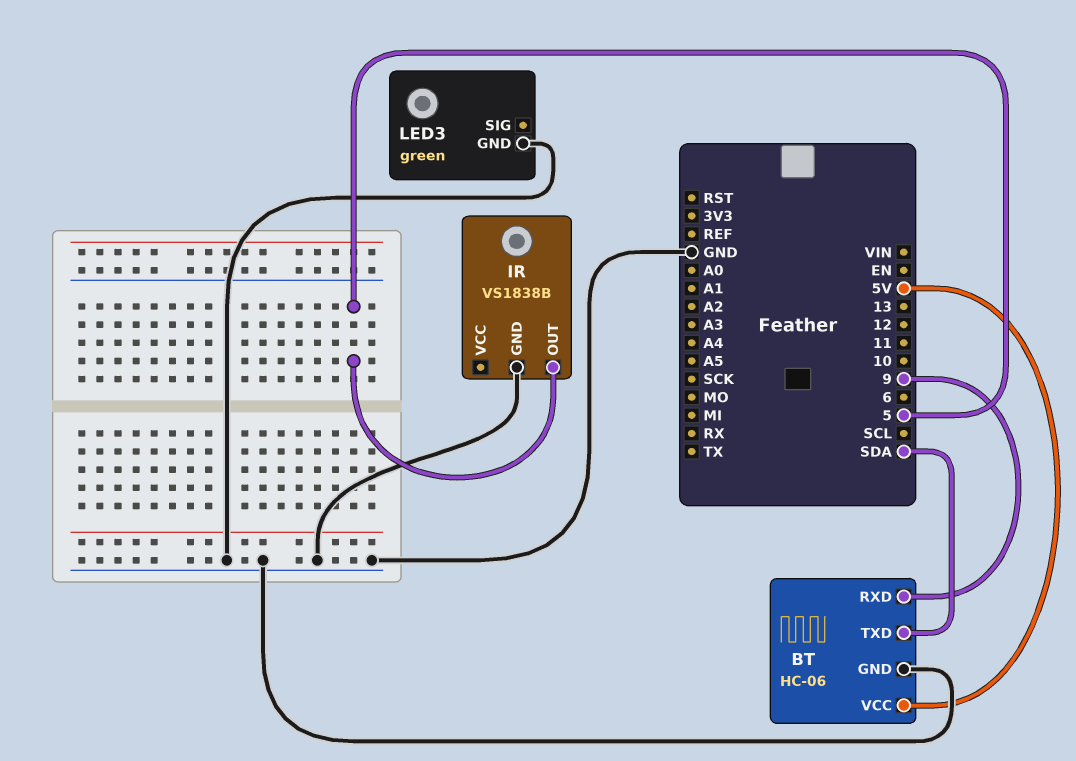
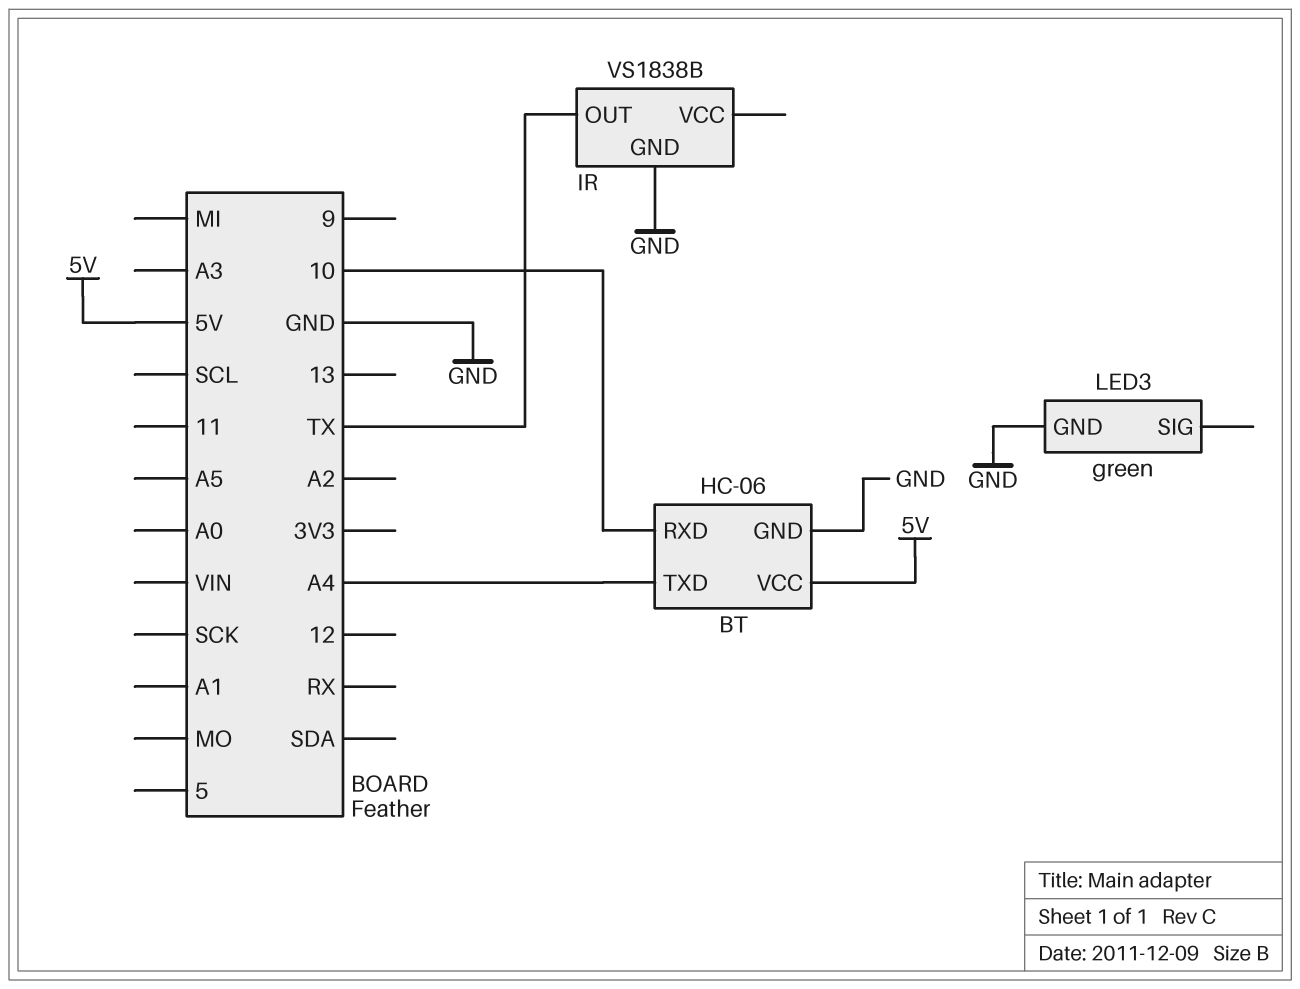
BT pin RXD: 9 -> 10
BT pin TXD: SDA -> A4
IR pin OUT: 5 -> TX

